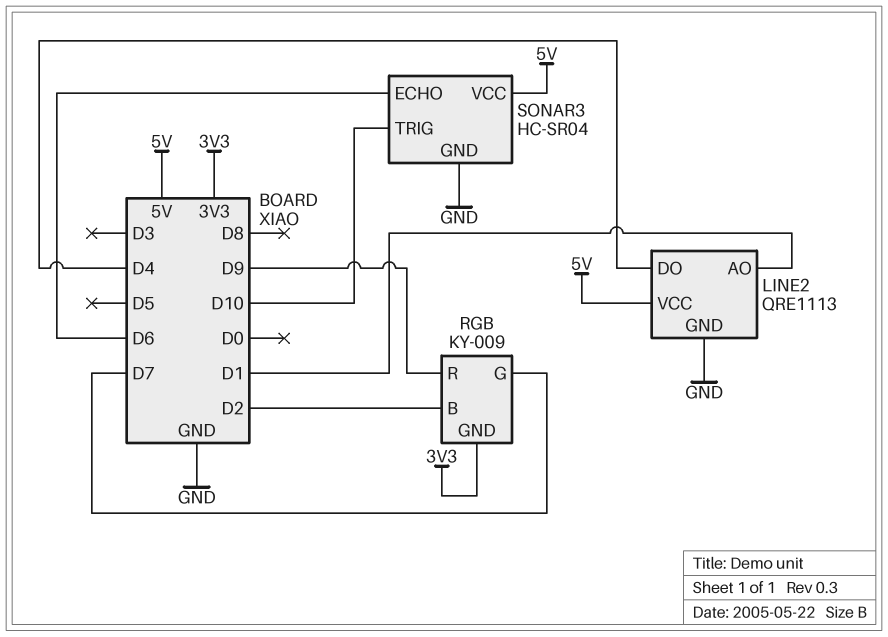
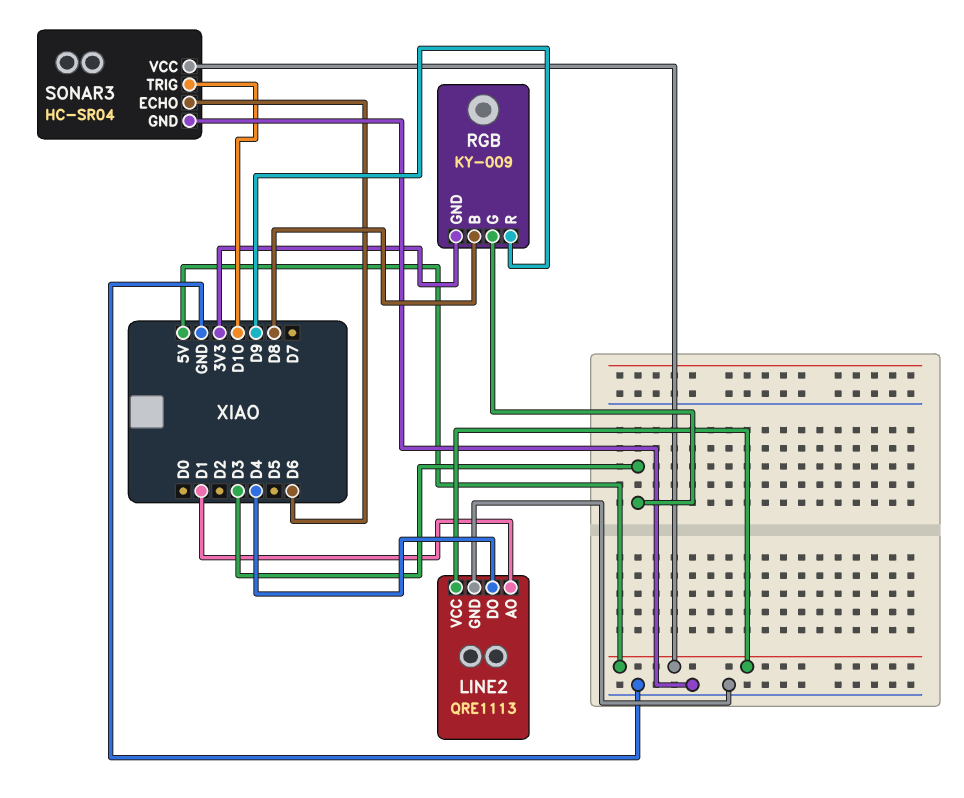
RGB pin B: D2 -> D8
RGB pin G: D7 -> D3

